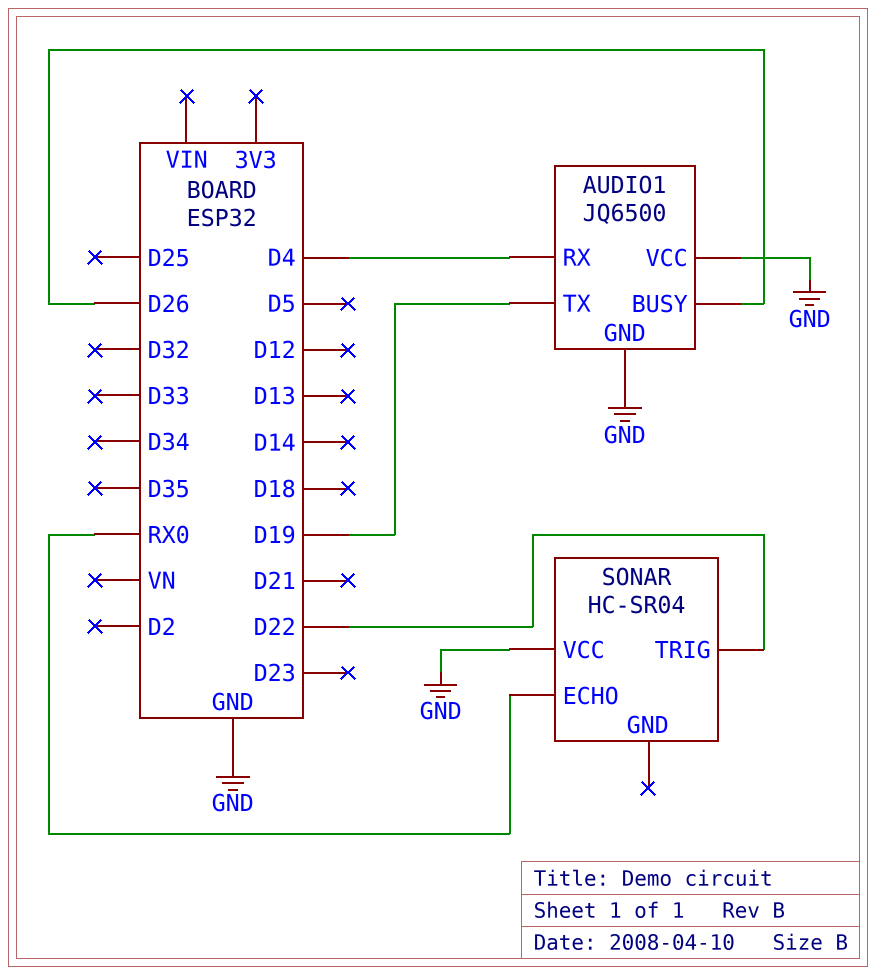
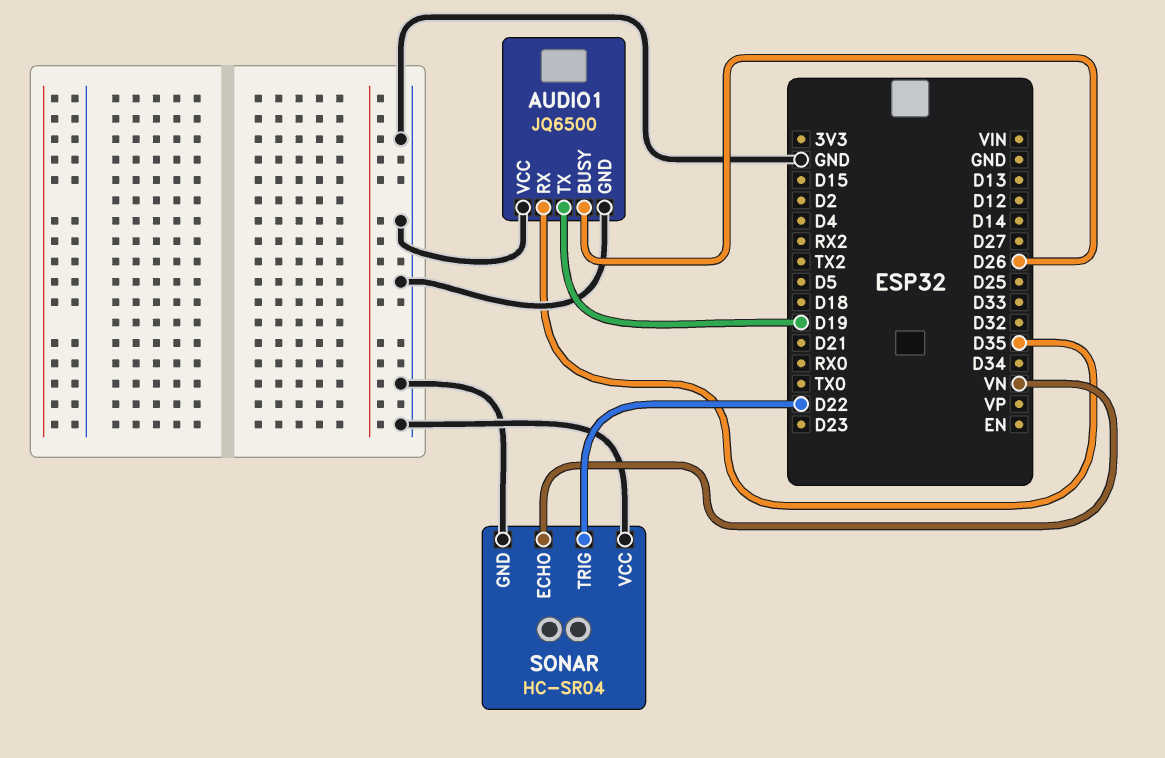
AUDIO1 pin RX: D4 -> D35
SONAR pin ECHO: RX0 -> VN
SONAR pin GND: none -> GND

